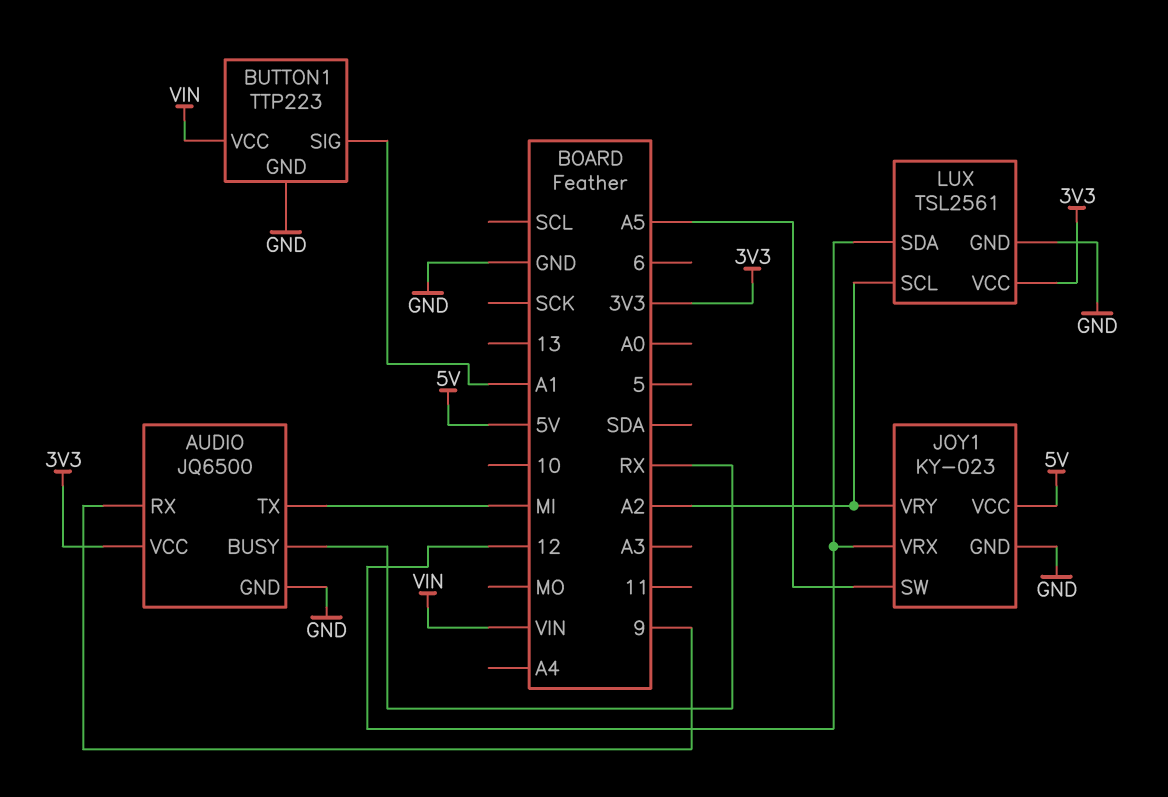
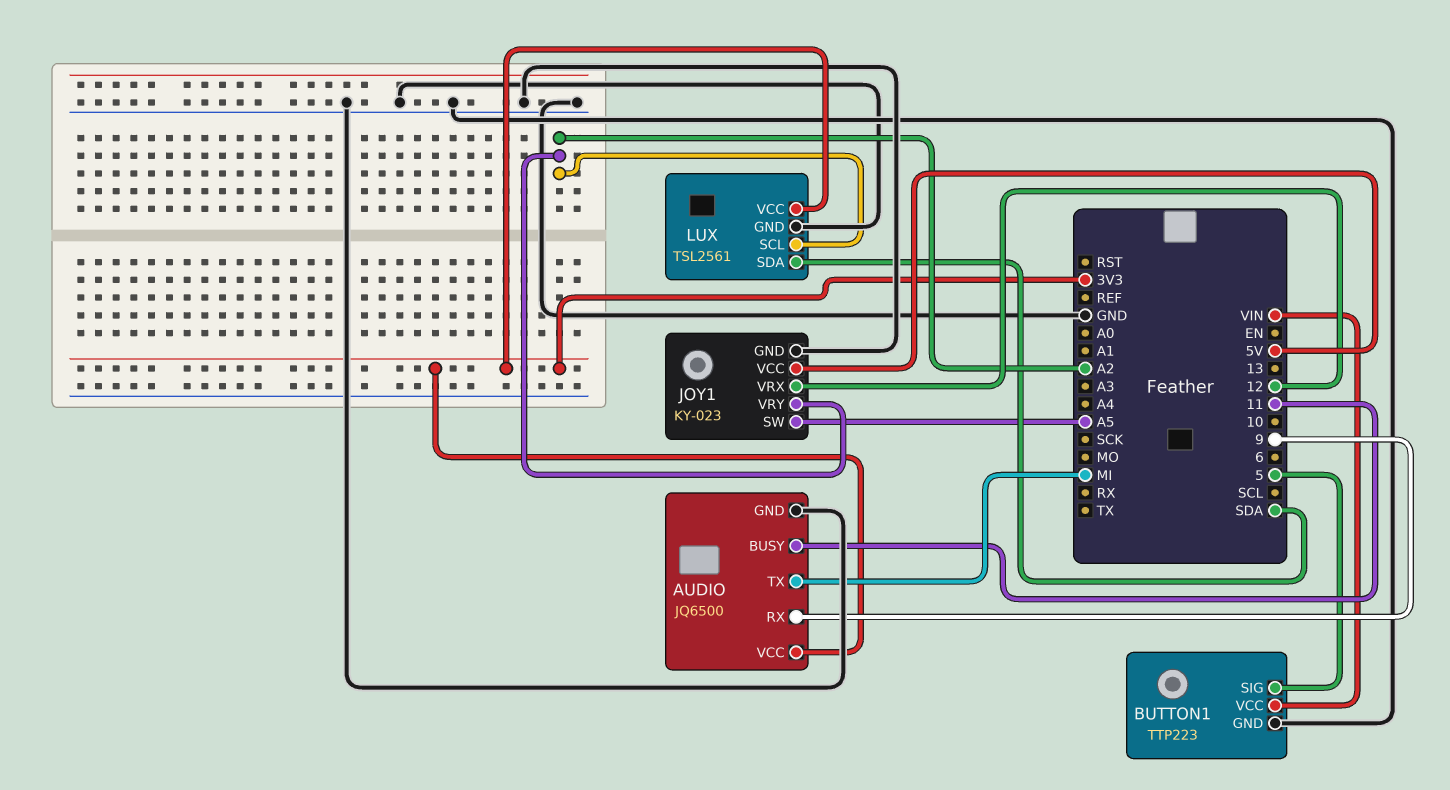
AUDIO pin BUSY: RX -> 11
BUTTON1 pin SIG: A1 -> 5
LUX pin SDA: 12 -> SDA

